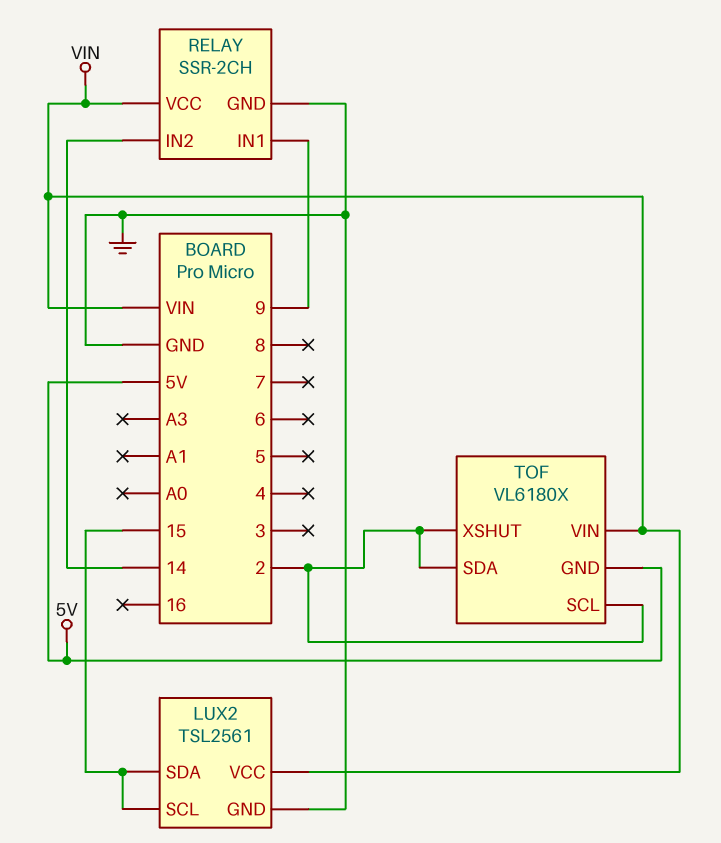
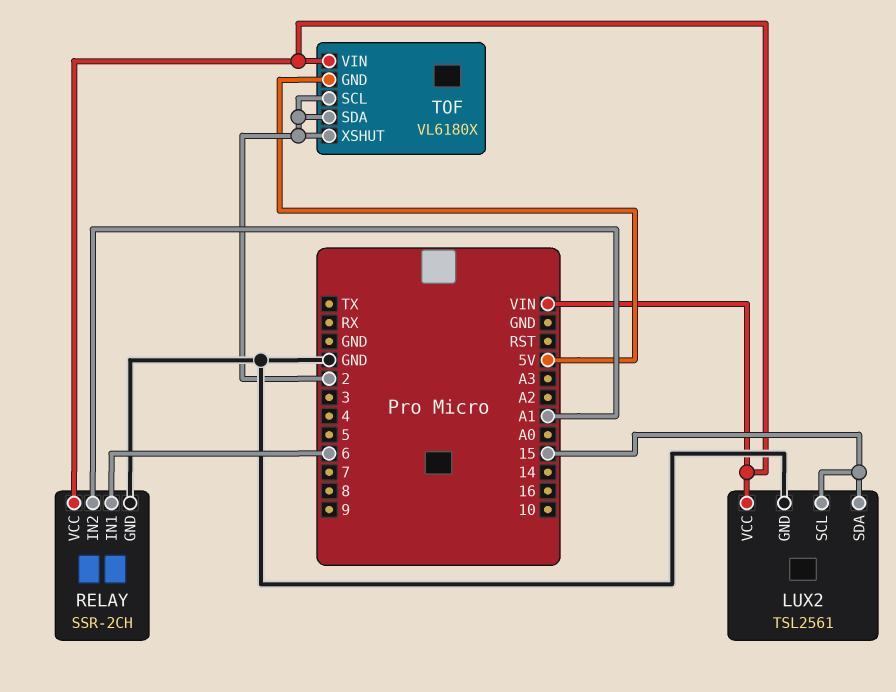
RELAY pin IN1: 9 -> 6
RELAY pin IN2: 14 -> A1

